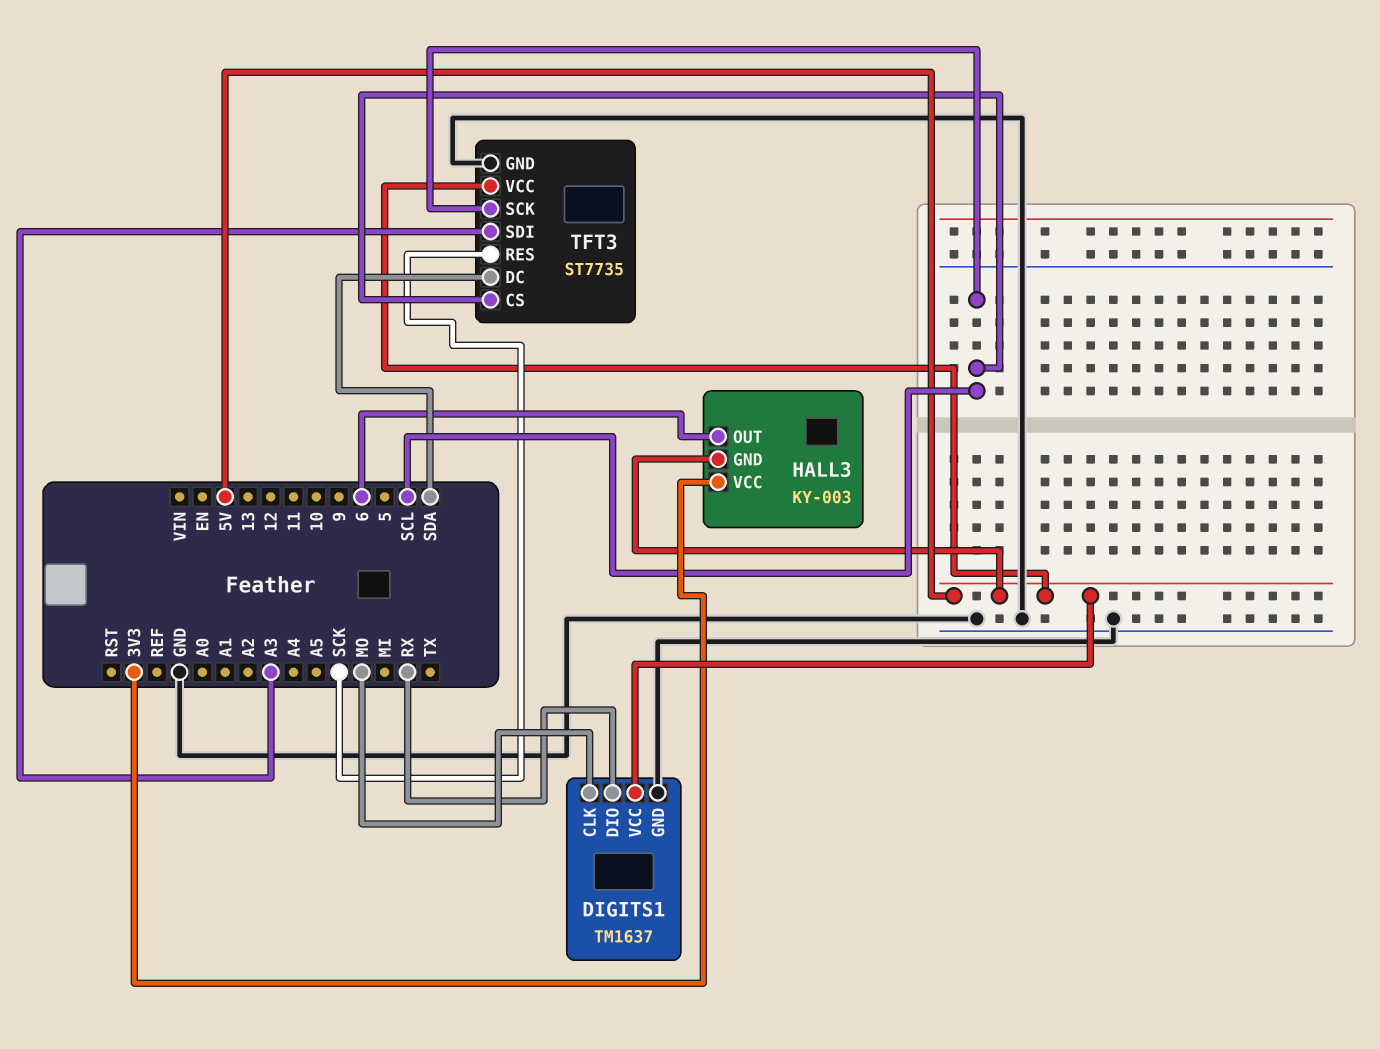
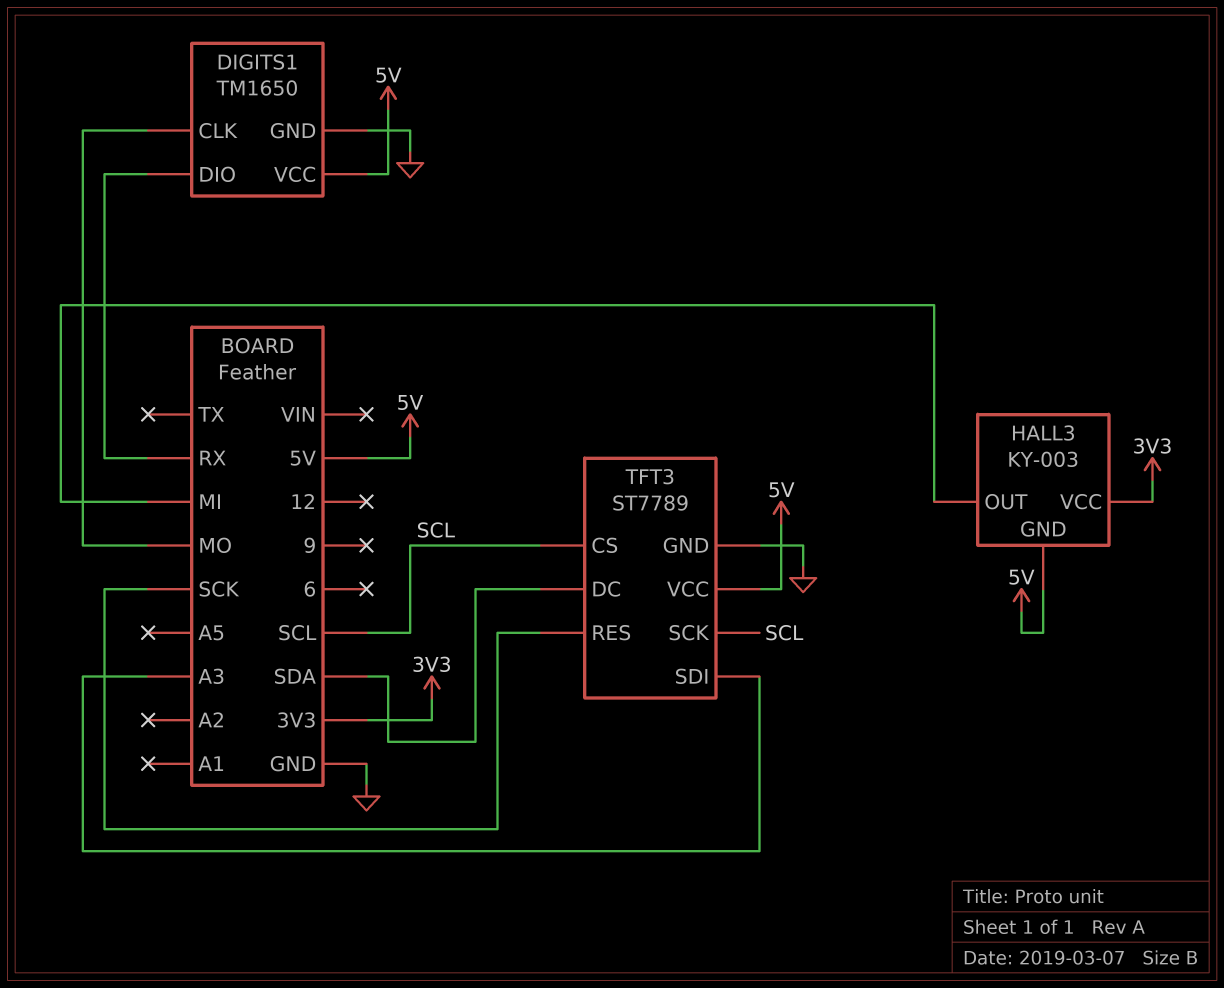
DIGITS1: TM1637 -> TM1650
HALL3 pin OUT: 6 -> MI
TFT3: ST7735 -> ST7789

